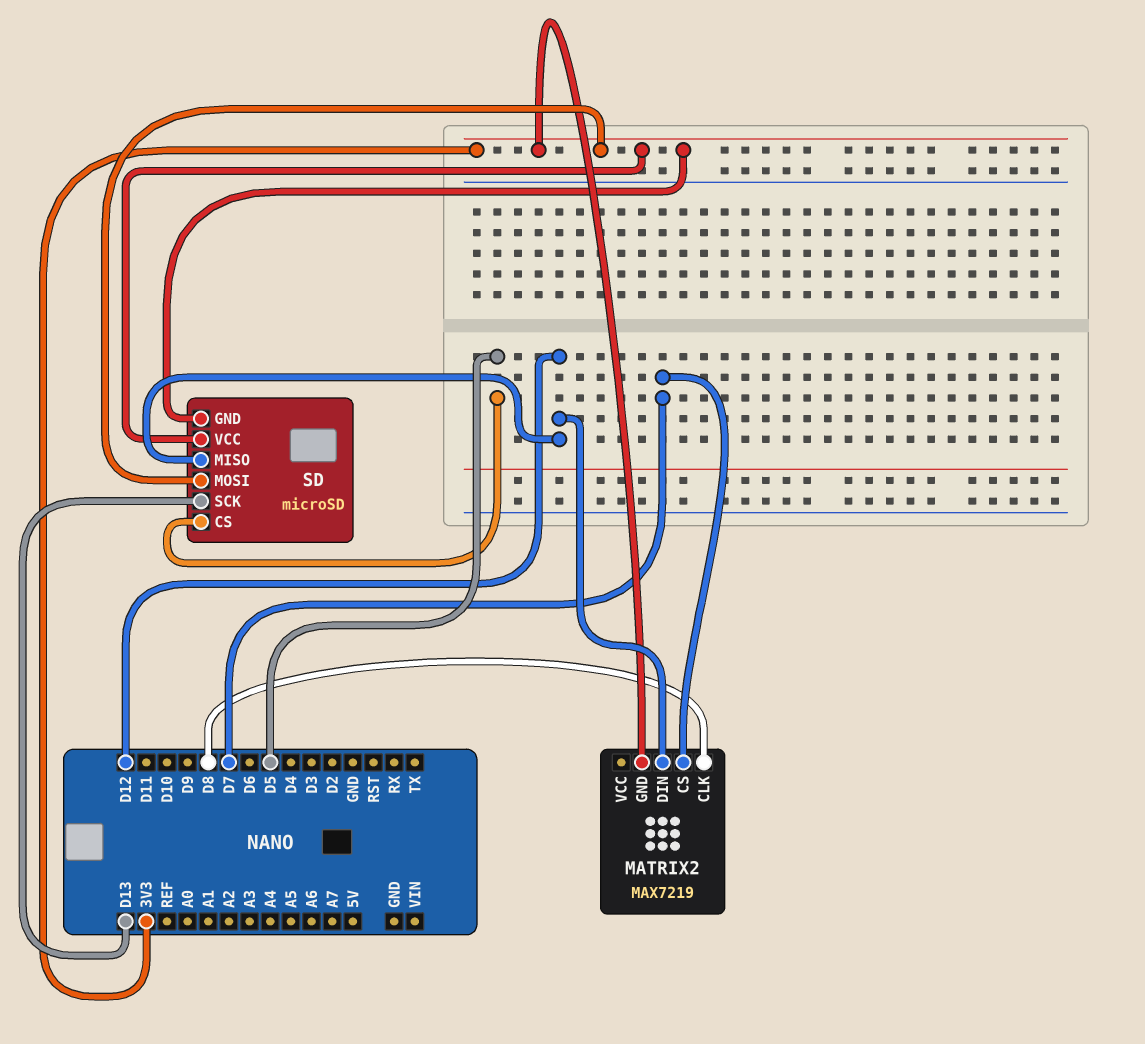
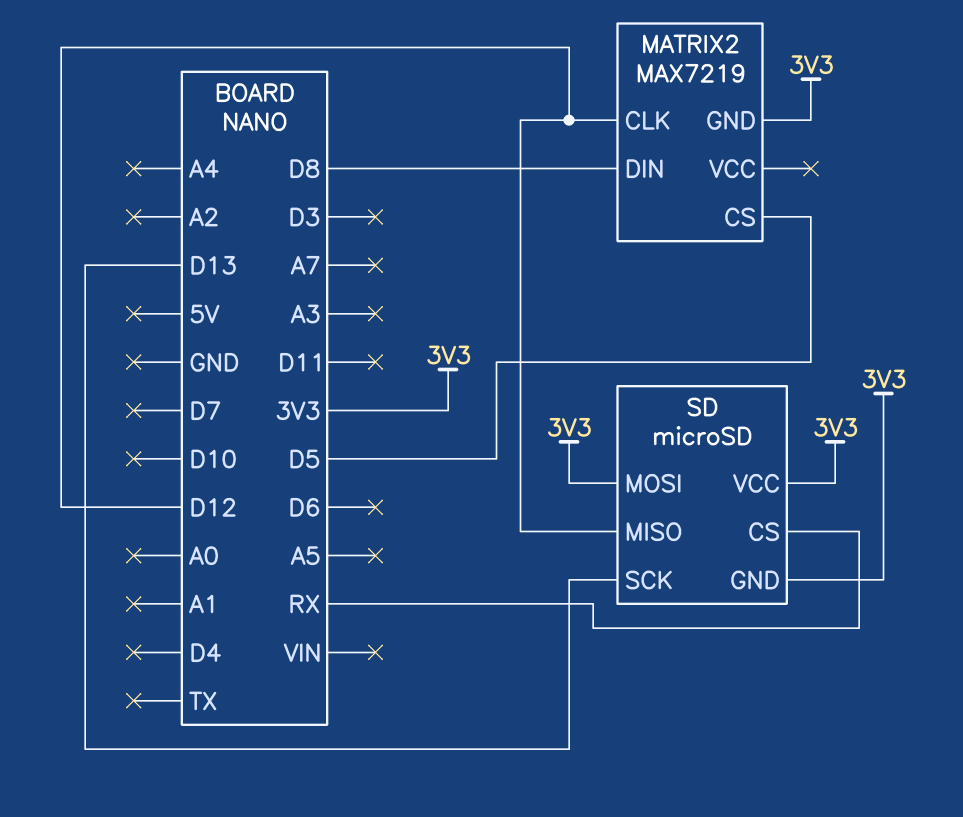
MATRIX2 pin CLK: D8 -> D12
MATRIX2 pin CS: D7 -> D5
MATRIX2 pin DIN: D12 -> D8
SD pin CS: D5 -> RX

